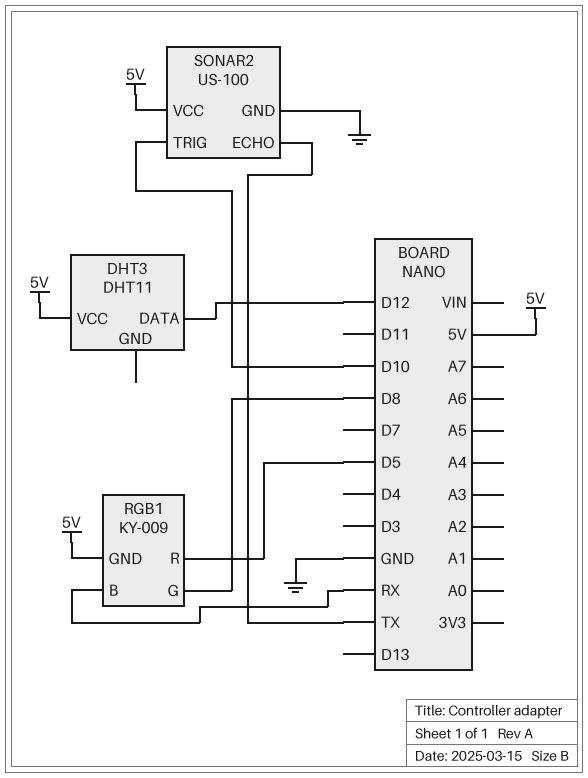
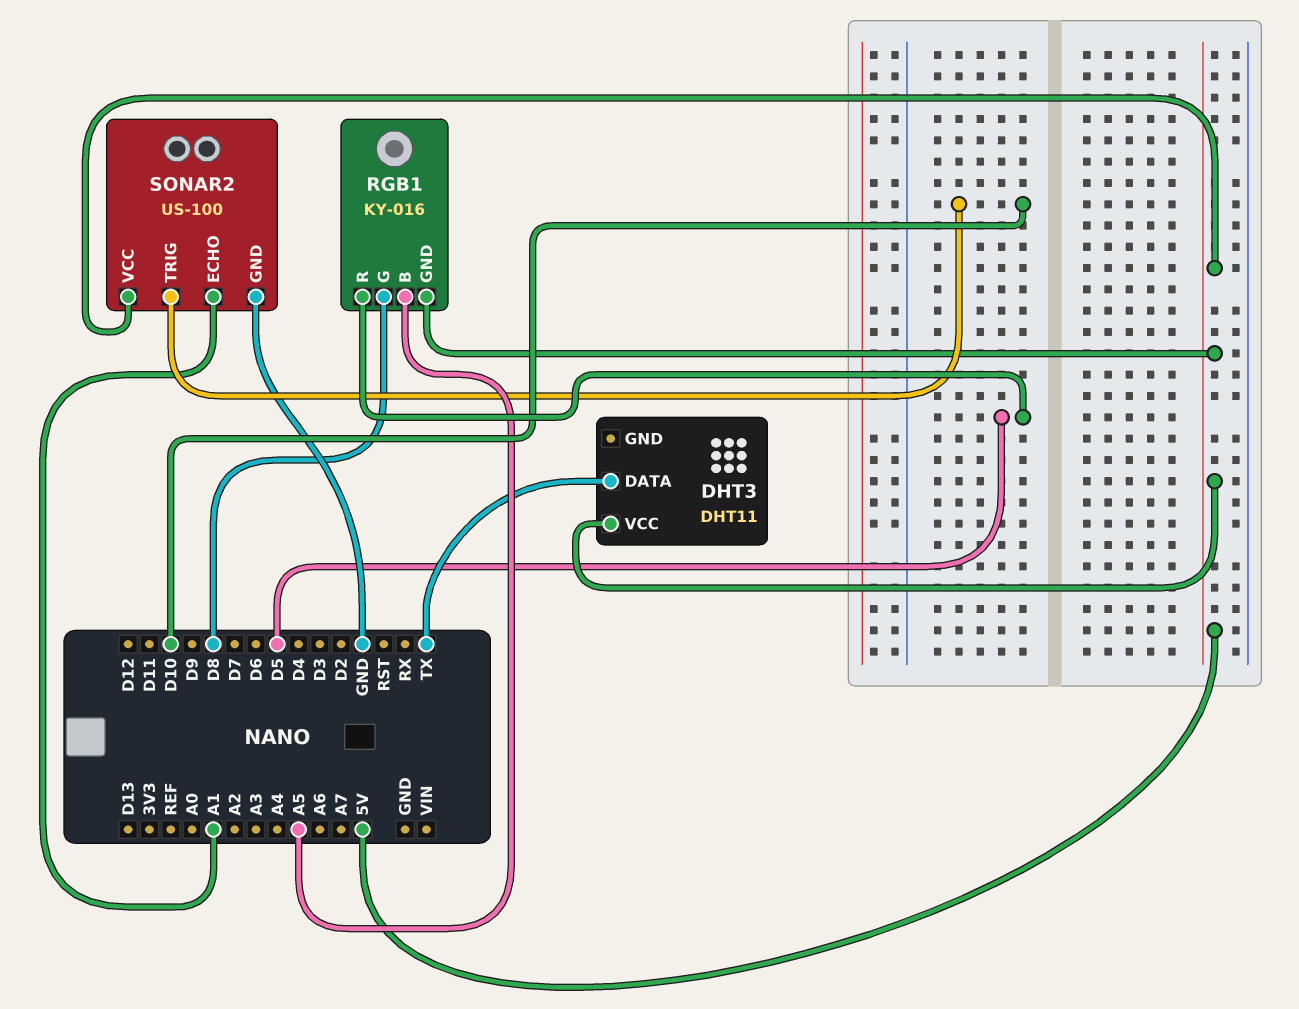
DHT3 pin DATA: D12 -> TX
RGB1: KY-009 -> KY-016
RGB1 pin B: RX -> A5
SONAR2 pin ECHO: TX -> A1

